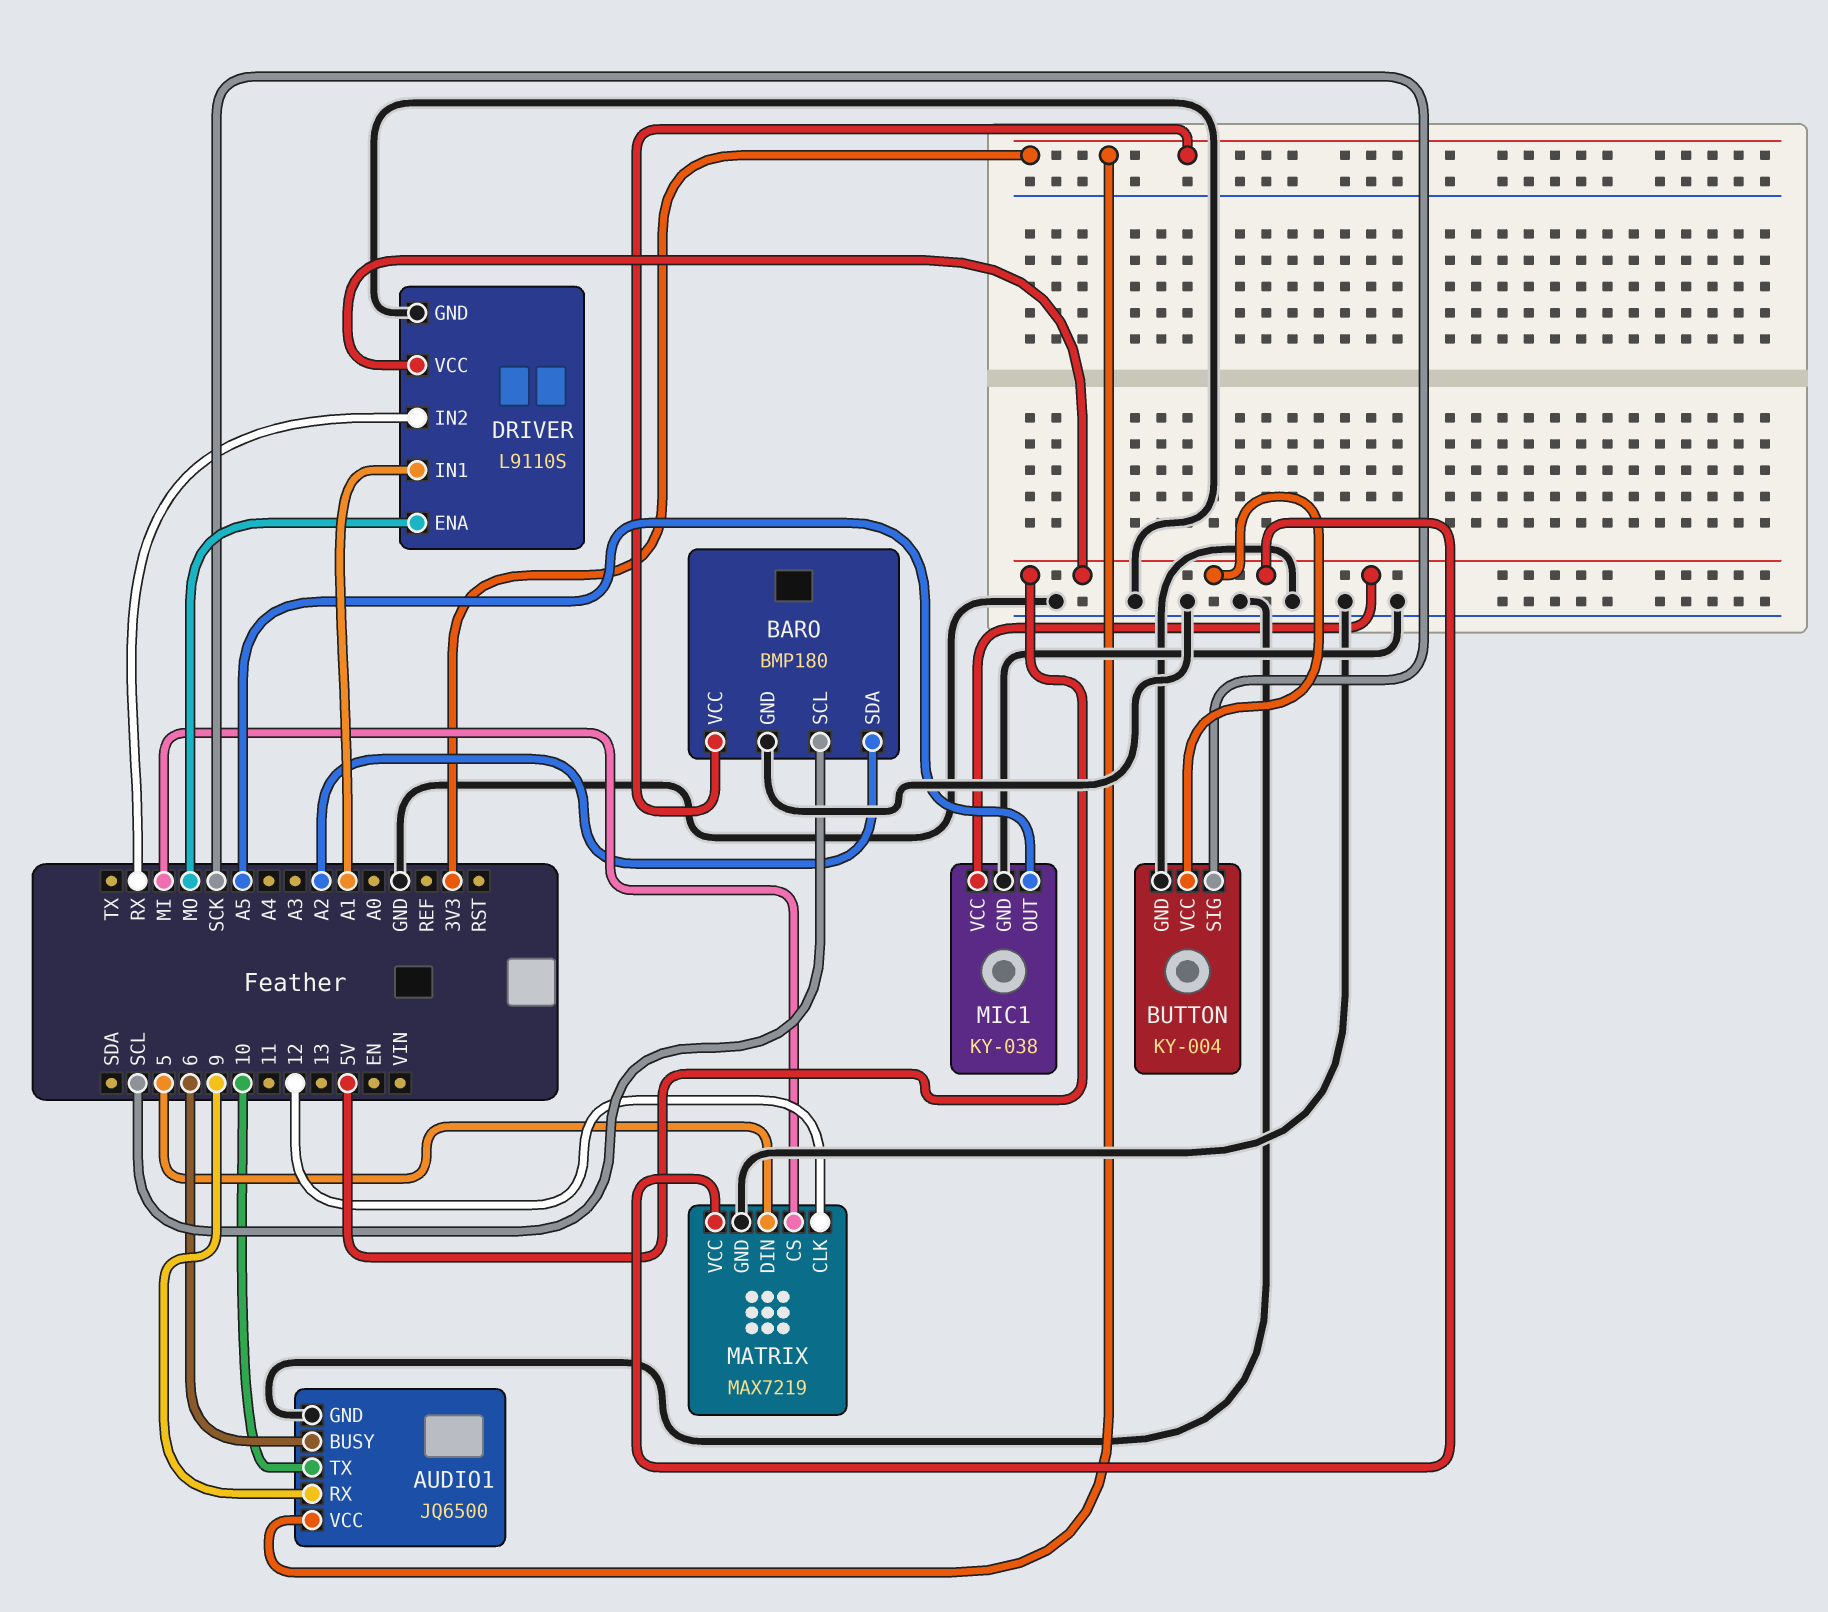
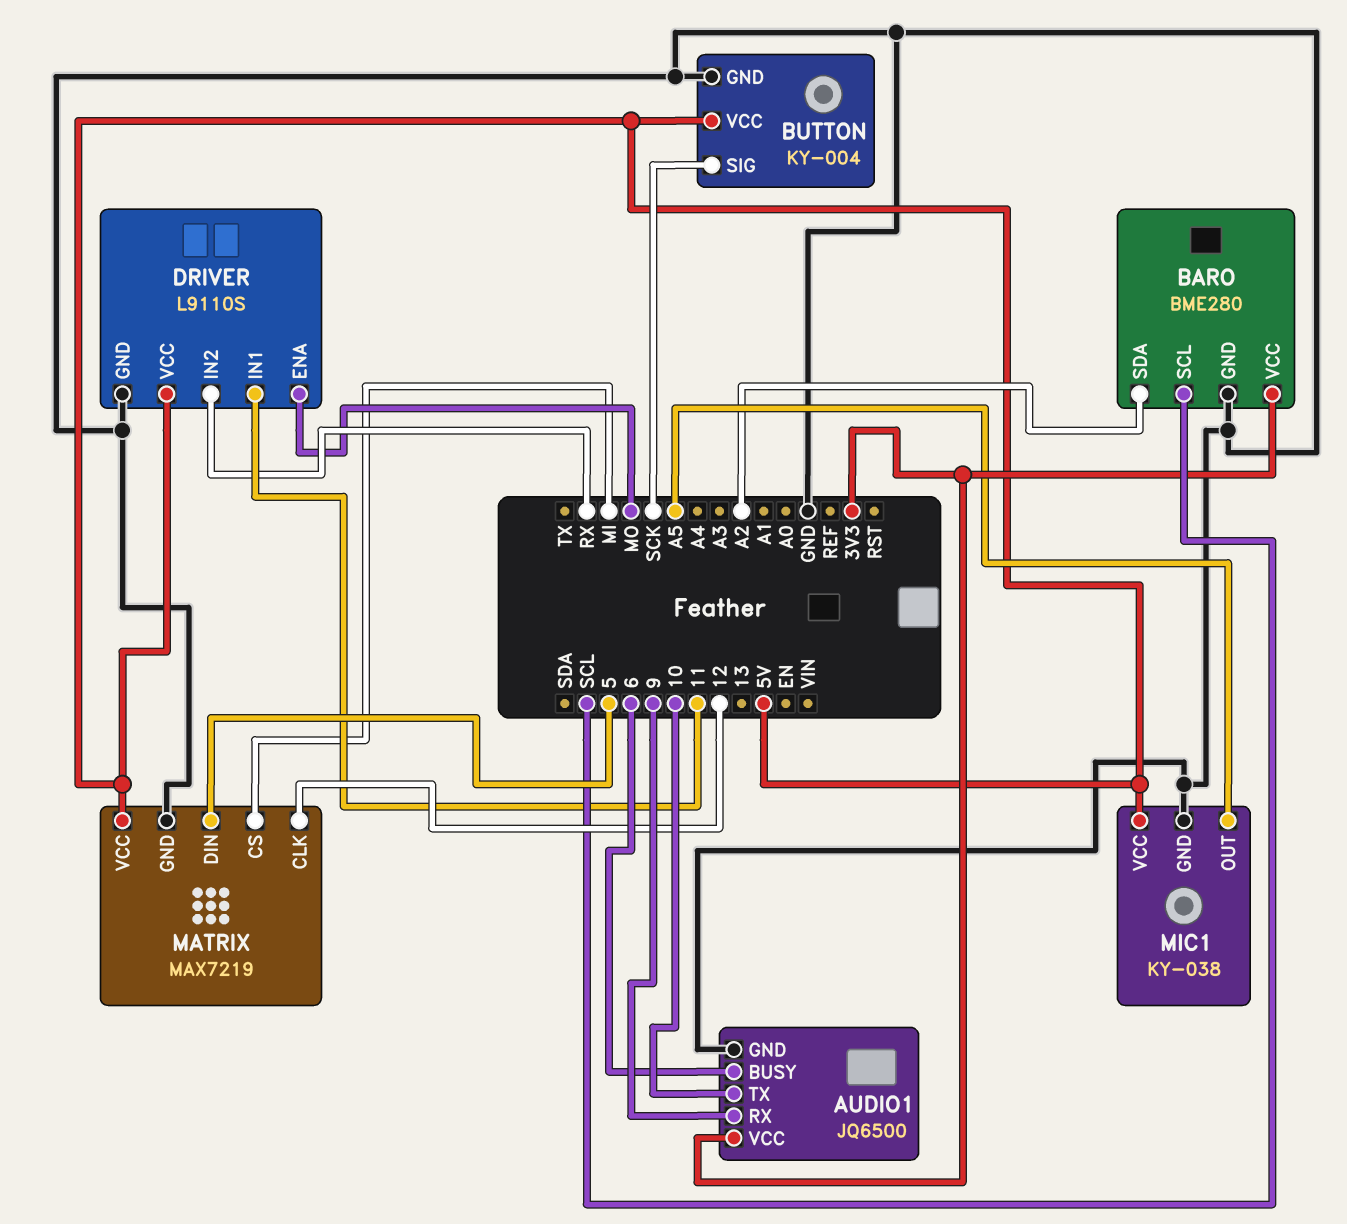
BARO: BMP180 -> BME280
DRIVER pin IN1: A1 -> 11

